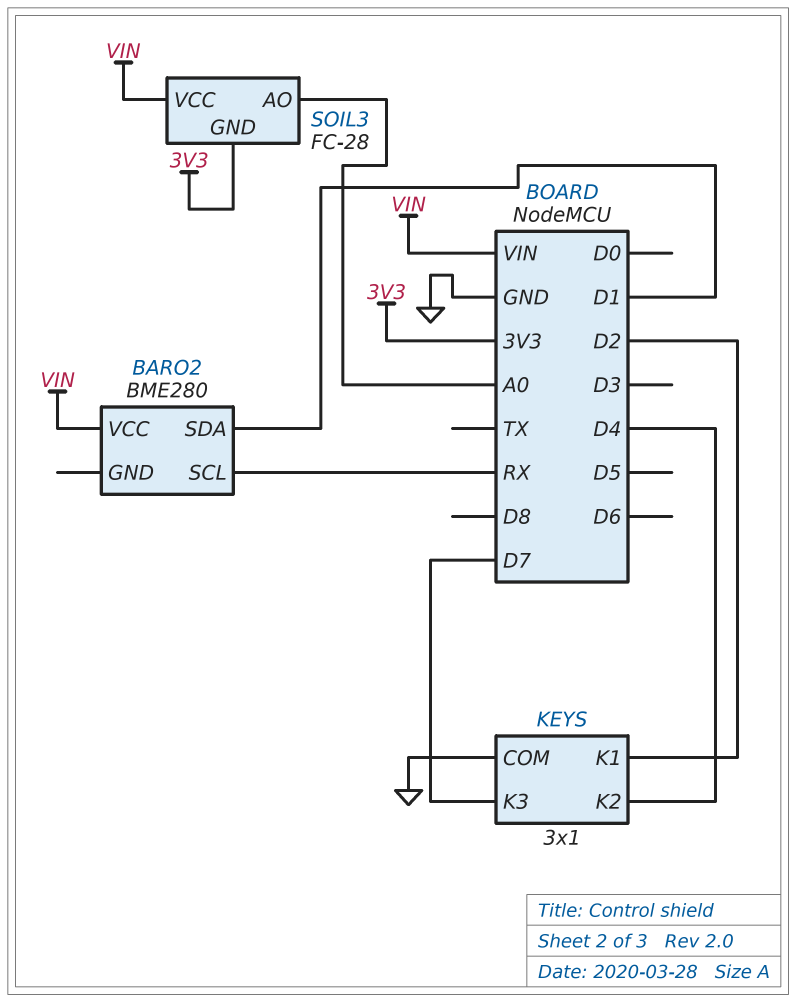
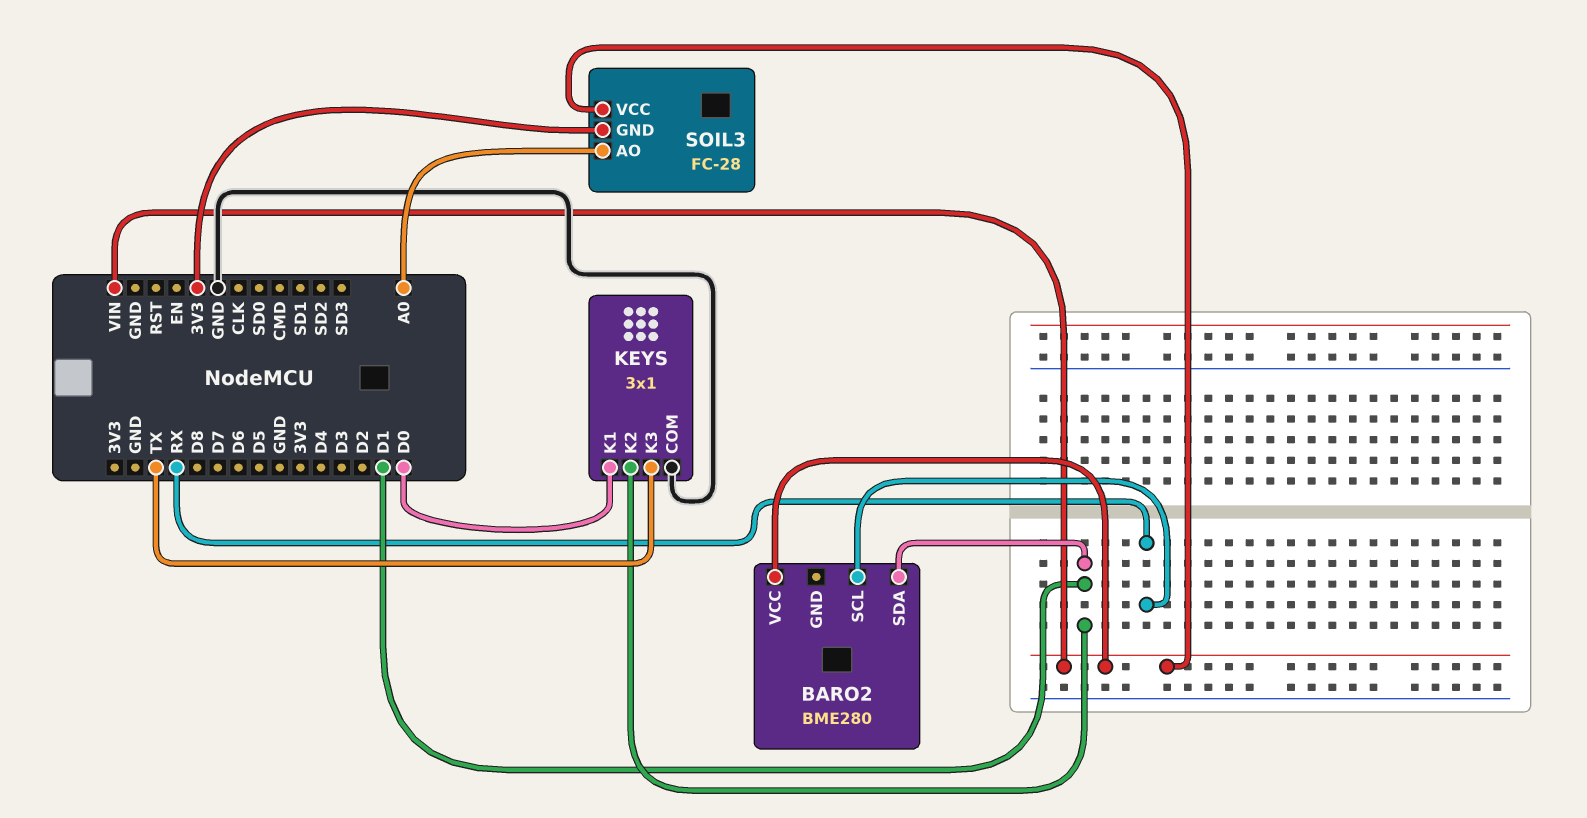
KEYS pin K1: D2 -> D0
KEYS pin K2: D4 -> D1
KEYS pin K3: D7 -> TX

